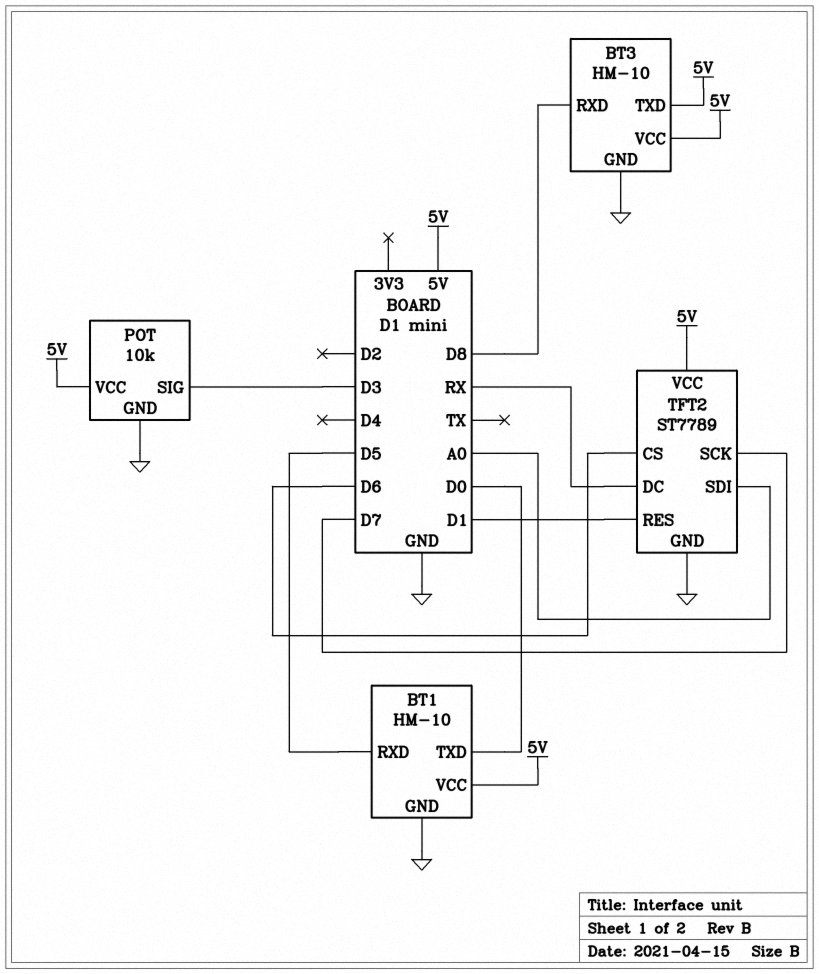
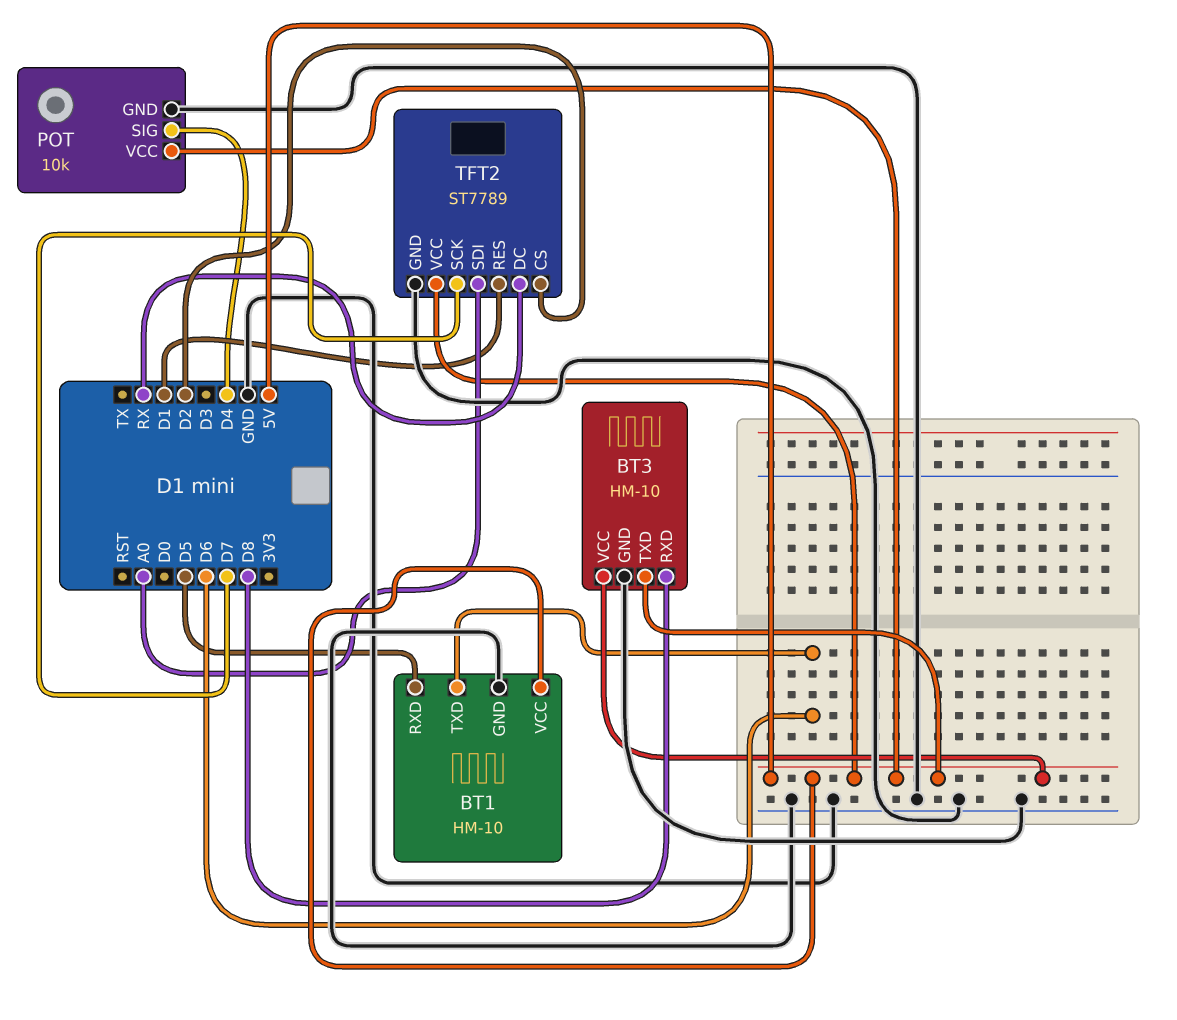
BT1 pin TXD: D0 -> D6
POT pin SIG: D3 -> D4
TFT2 pin CS: D6 -> D2

